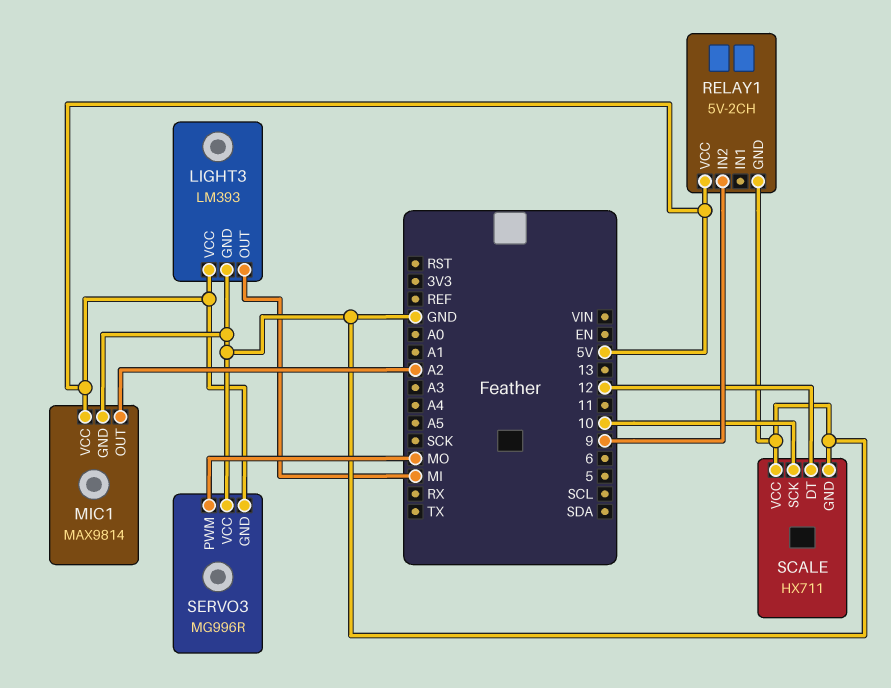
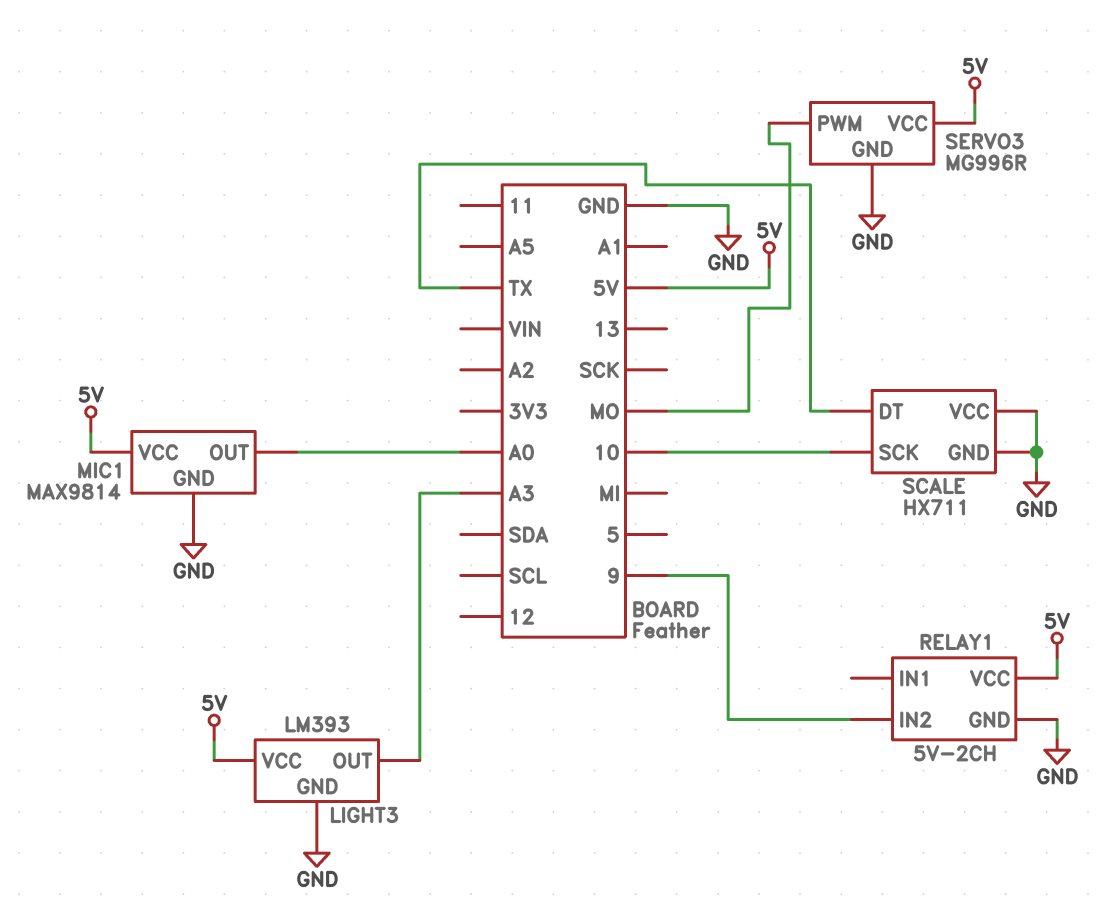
LIGHT3 pin OUT: MI -> A3
MIC1 pin OUT: A2 -> A0
SCALE pin DT: 12 -> TX
SERVO3 pin GND: 5V -> GND
SERVO3 pin VCC: GND -> 5V

